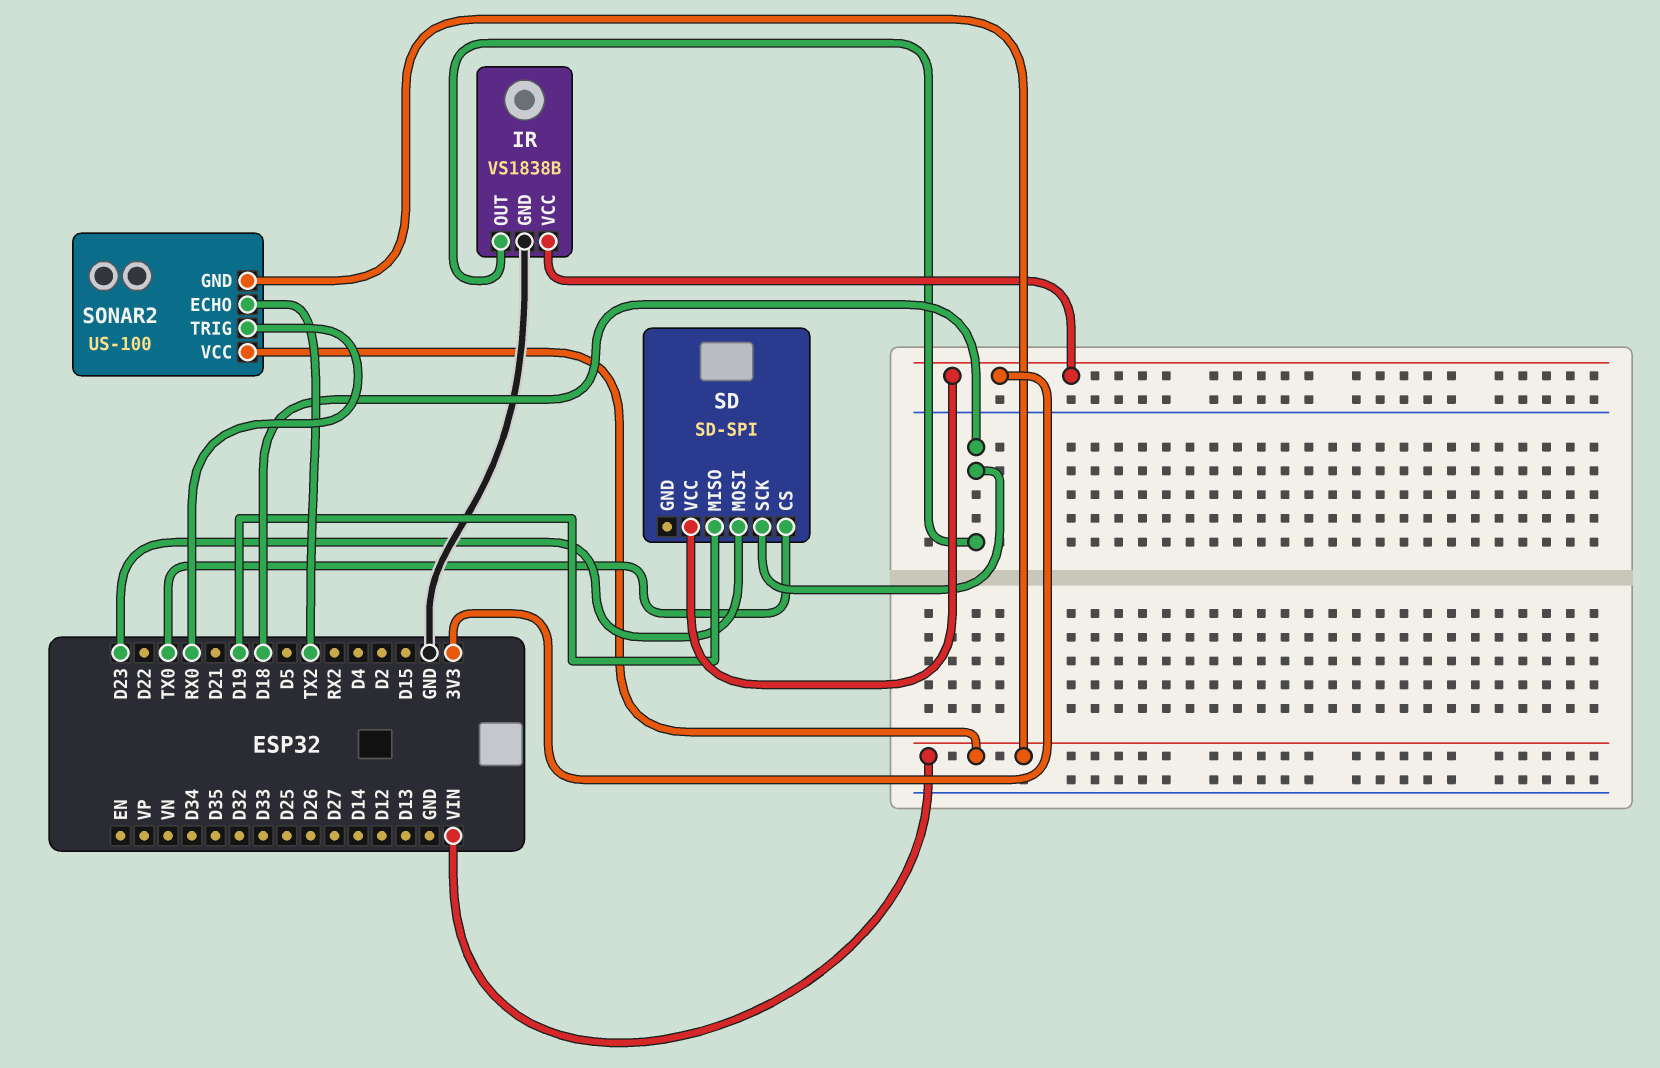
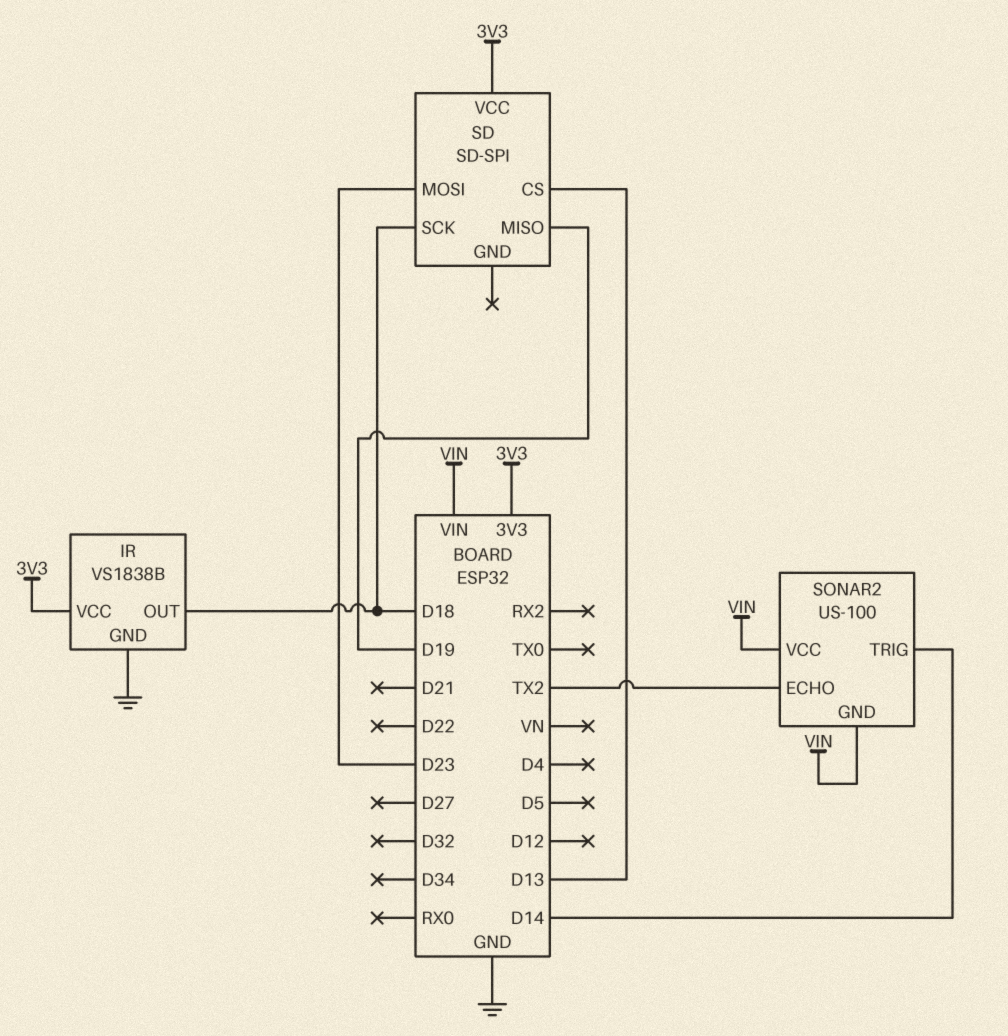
SD pin CS: TX0 -> D13
SONAR2 pin TRIG: RX0 -> D14

